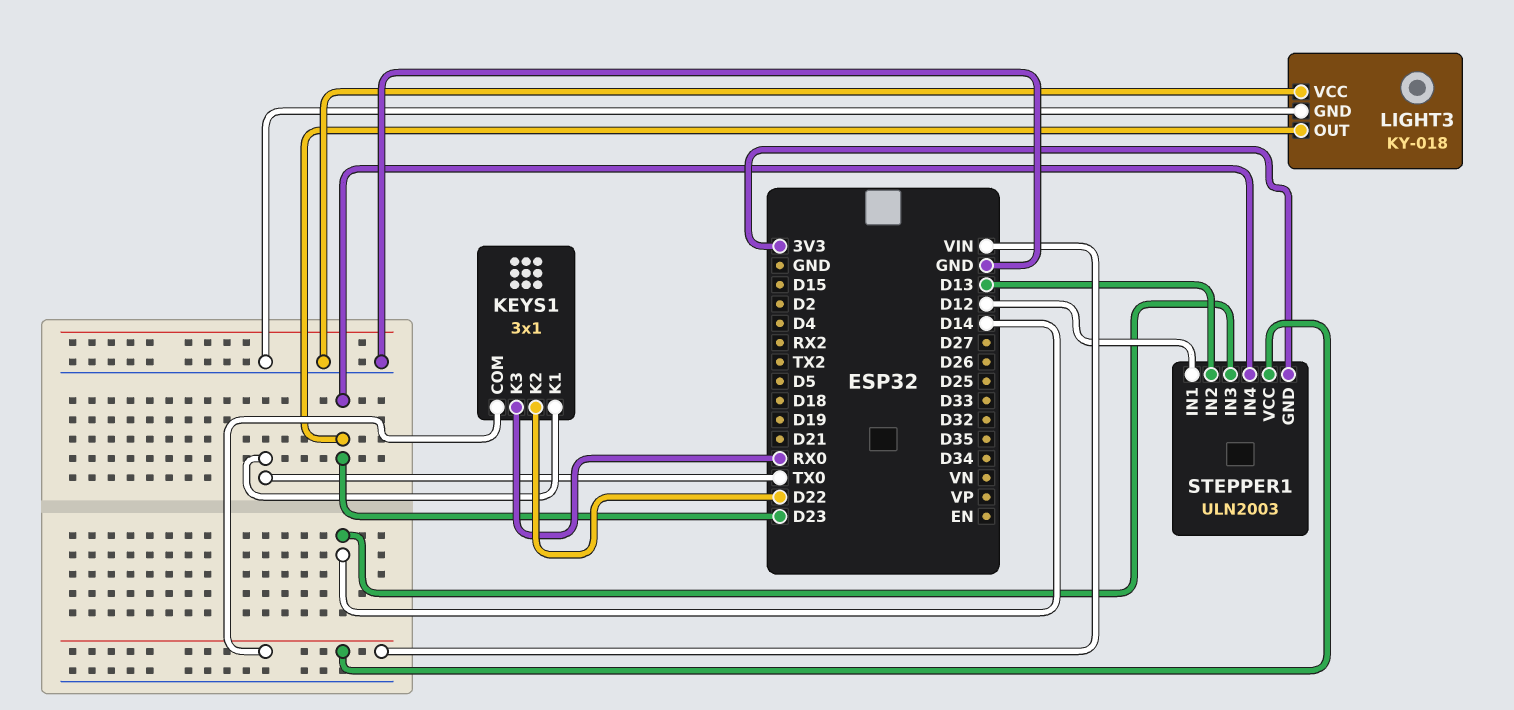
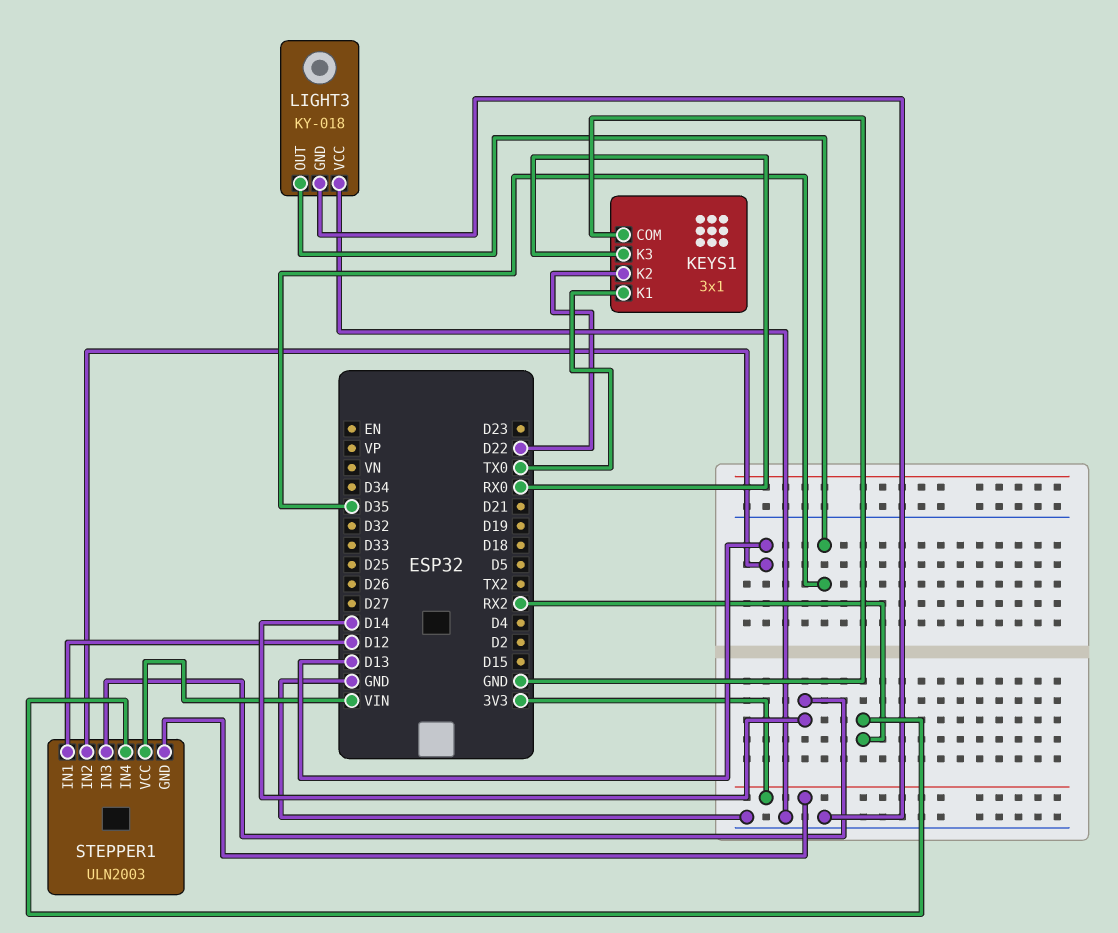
KEYS1 pin COM: VIN -> GND
LIGHT3 pin OUT: D23 -> D35
STEPPER1 pin IN4: D23 -> RX2

